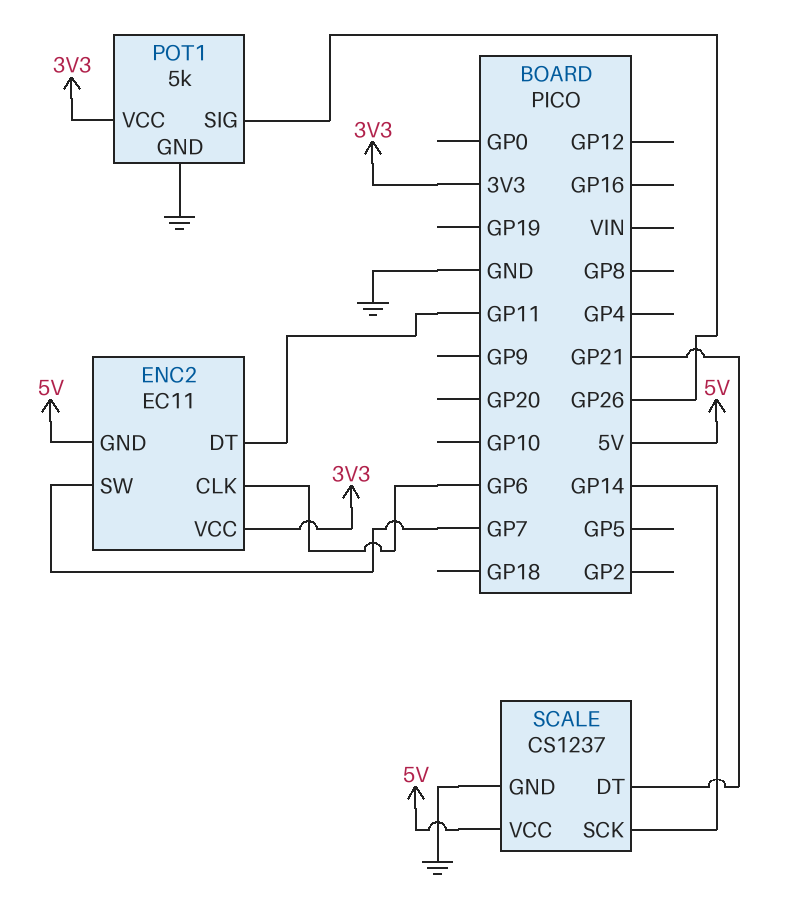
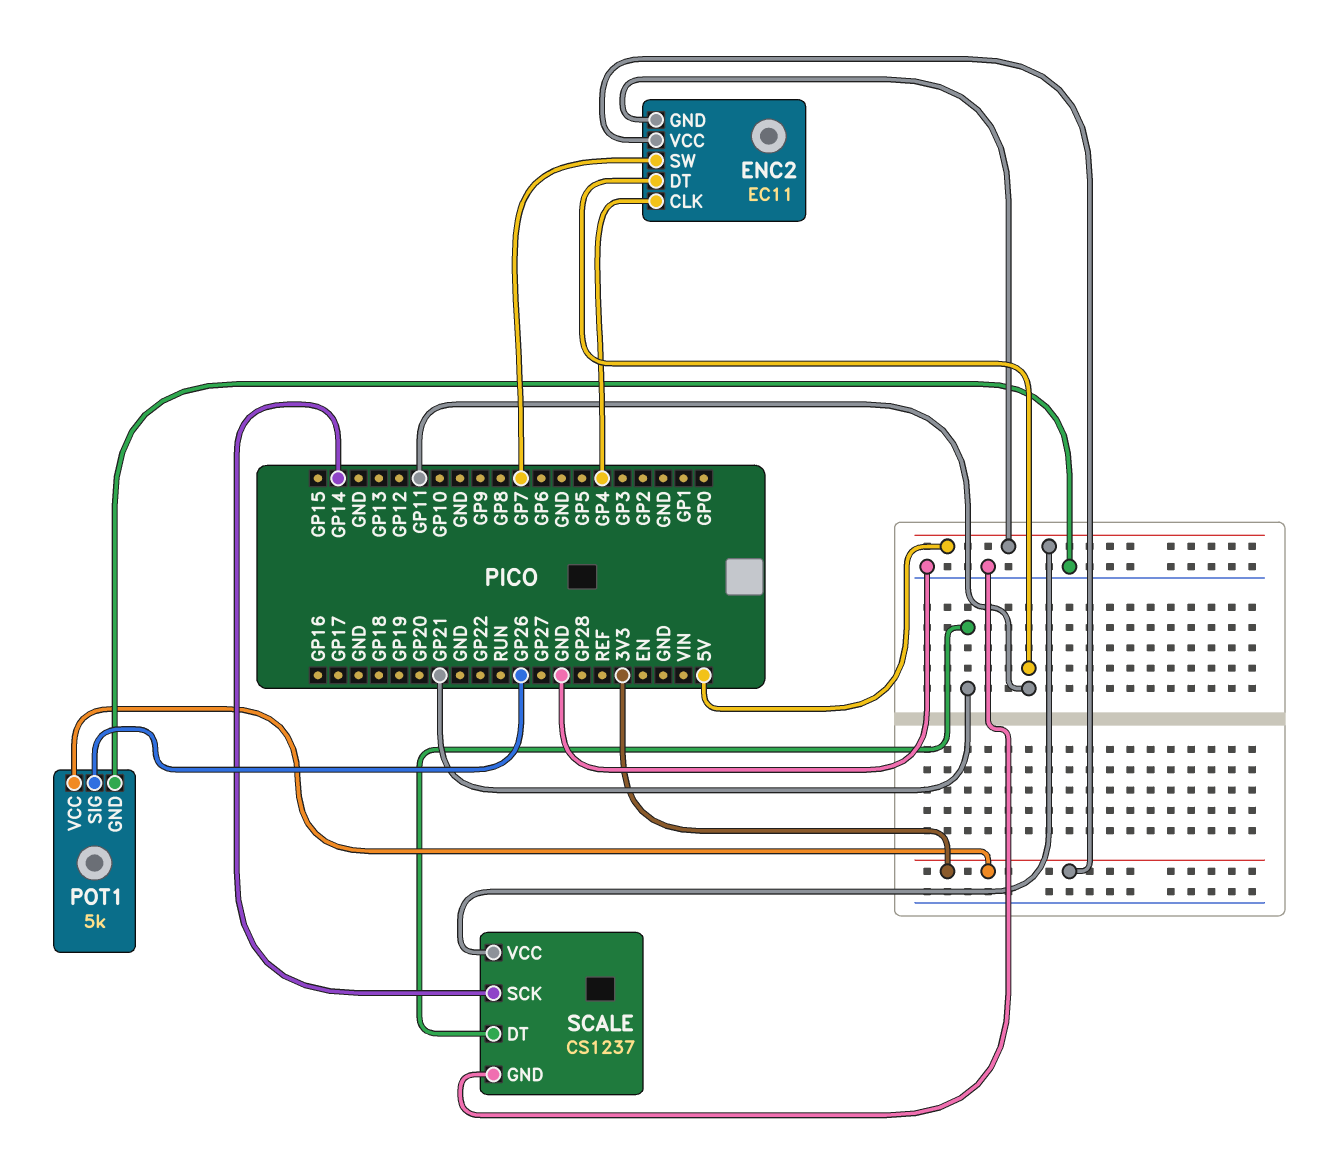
ENC2 pin CLK: GP6 -> GP4

